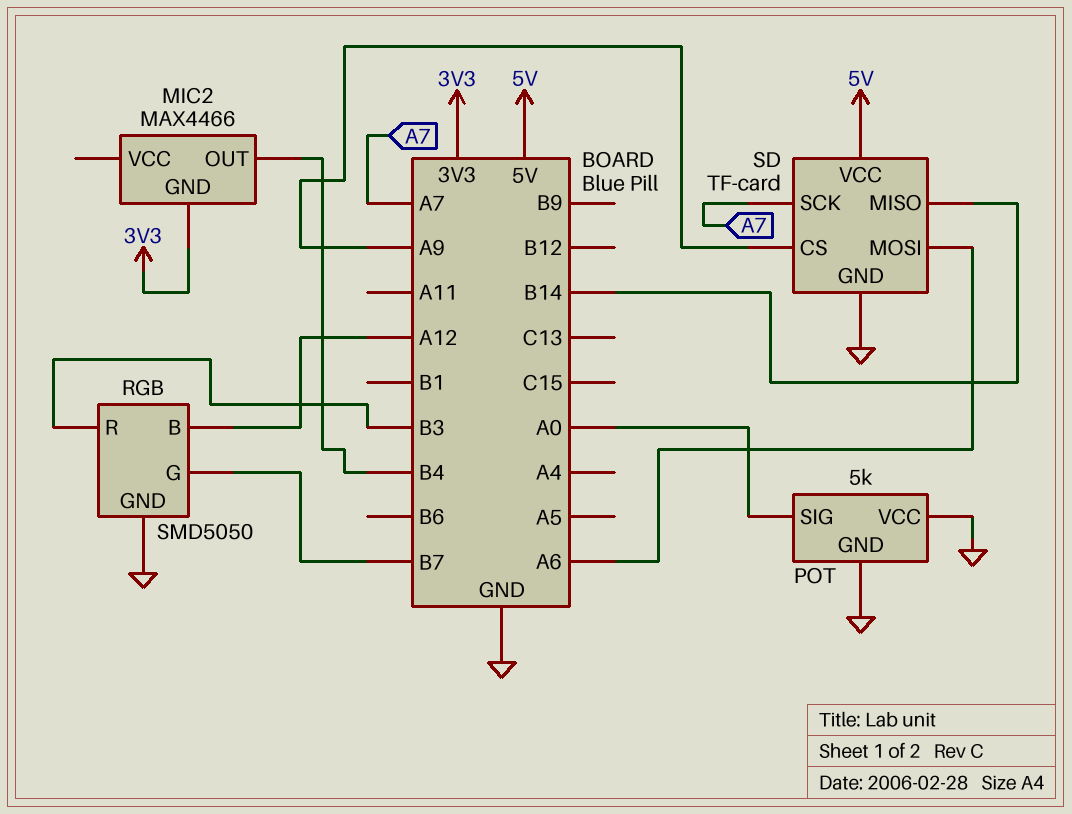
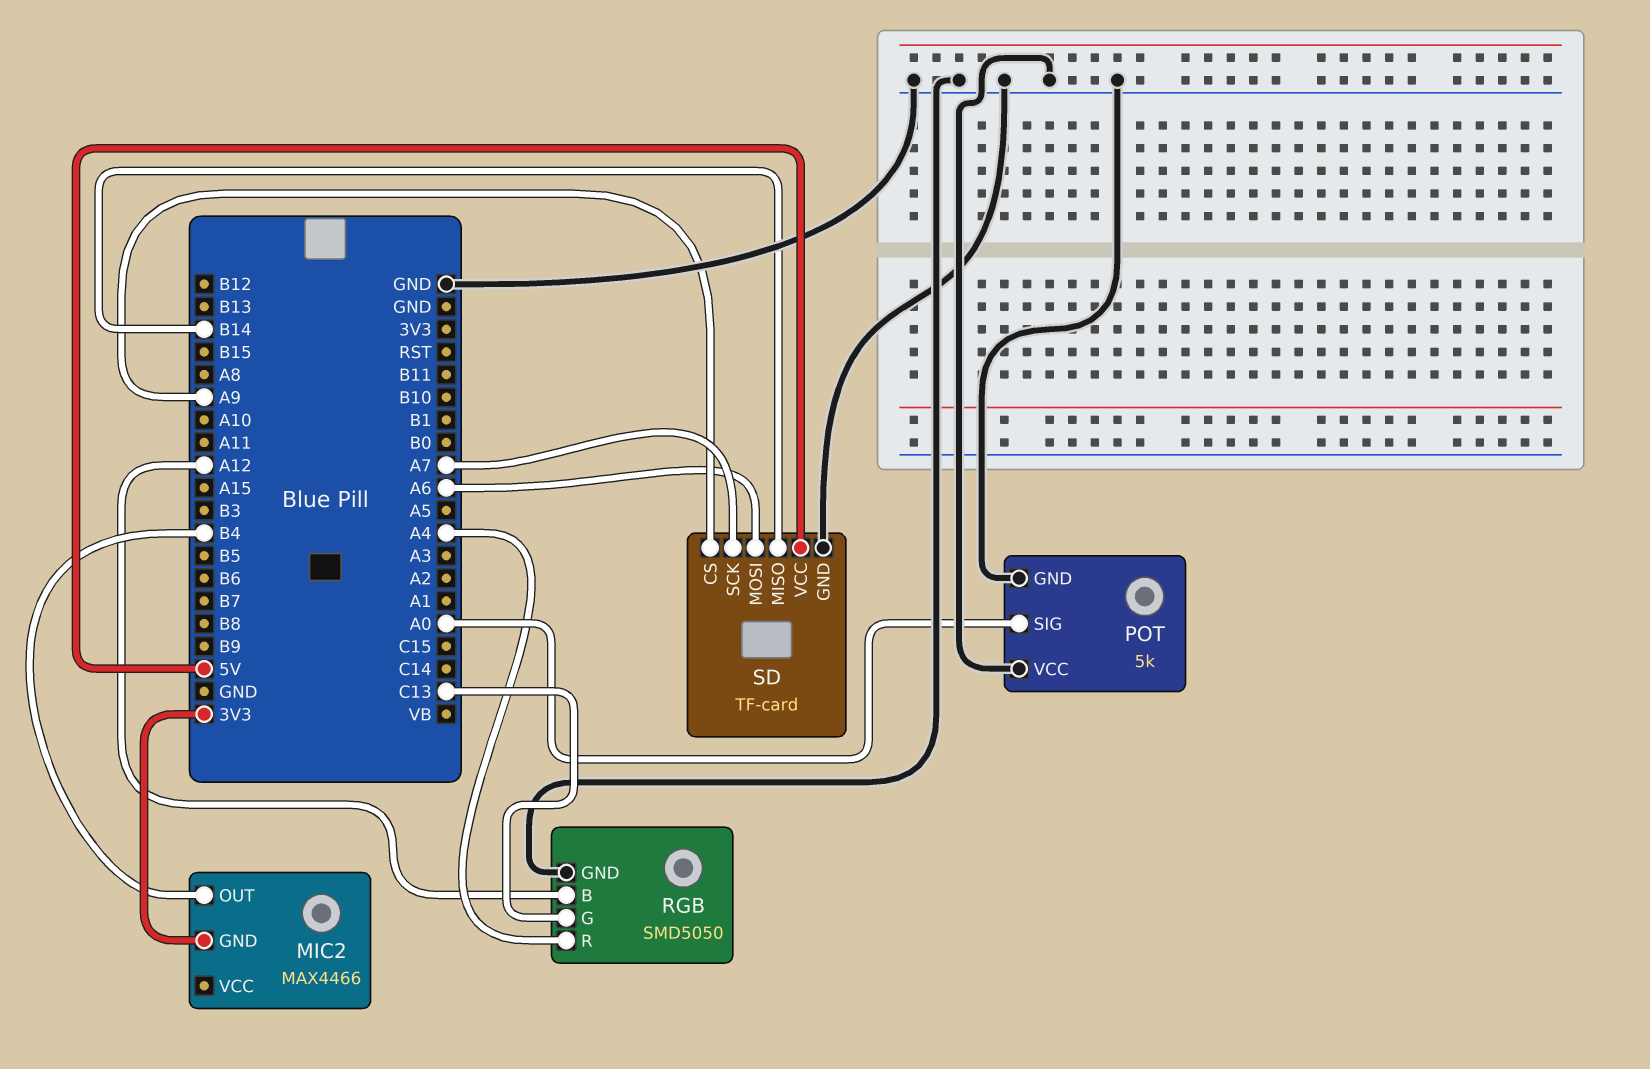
RGB pin G: B7 -> C13
RGB pin R: B3 -> A4

